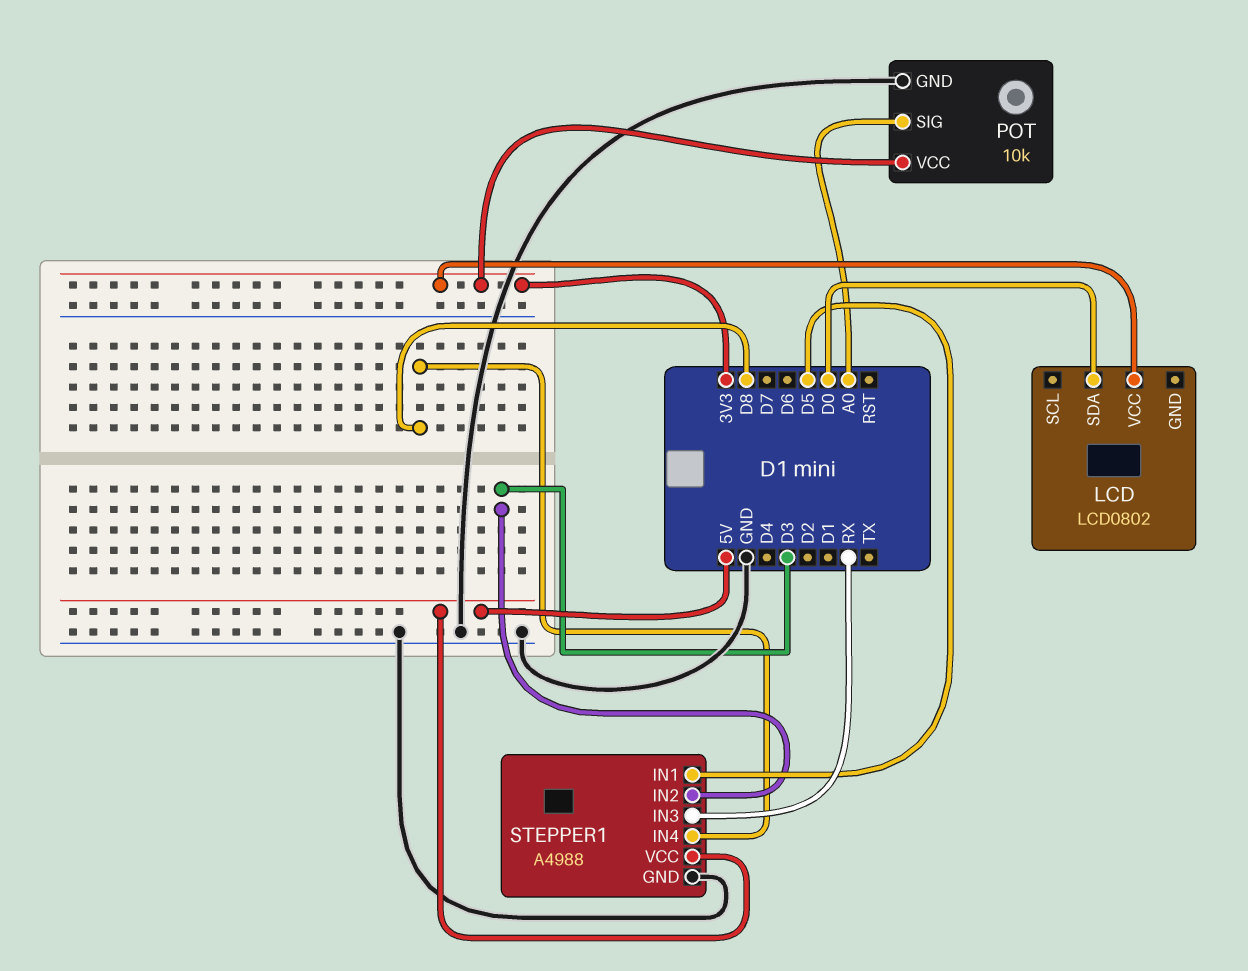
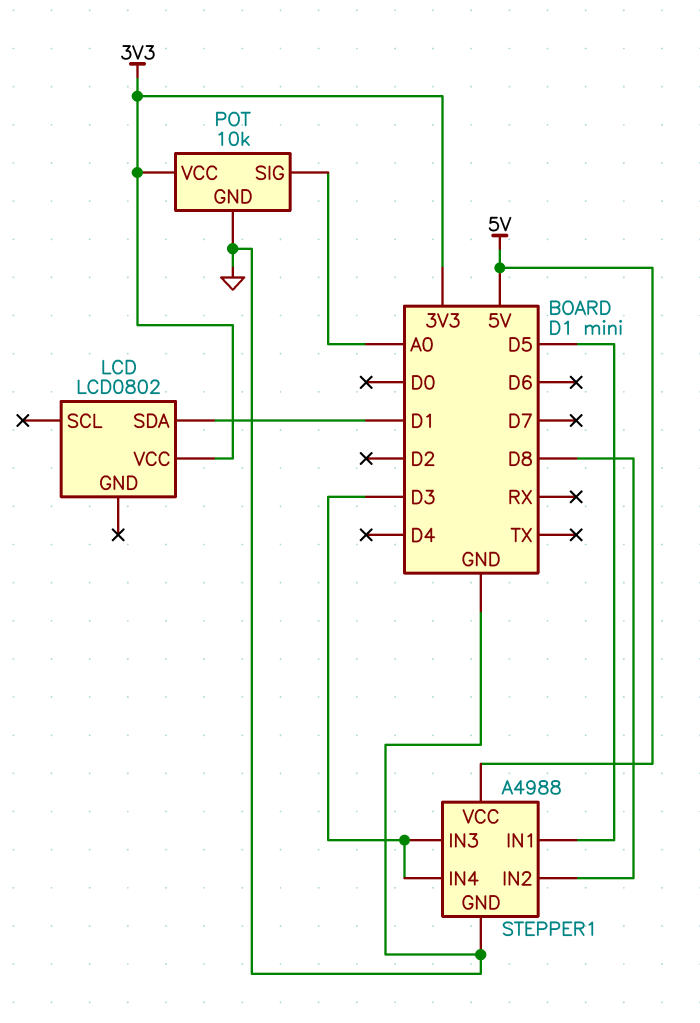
LCD pin SDA: D0 -> D1
STEPPER1 pin IN2: D3 -> D8
STEPPER1 pin IN3: RX -> D3
STEPPER1 pin IN4: D8 -> D3

